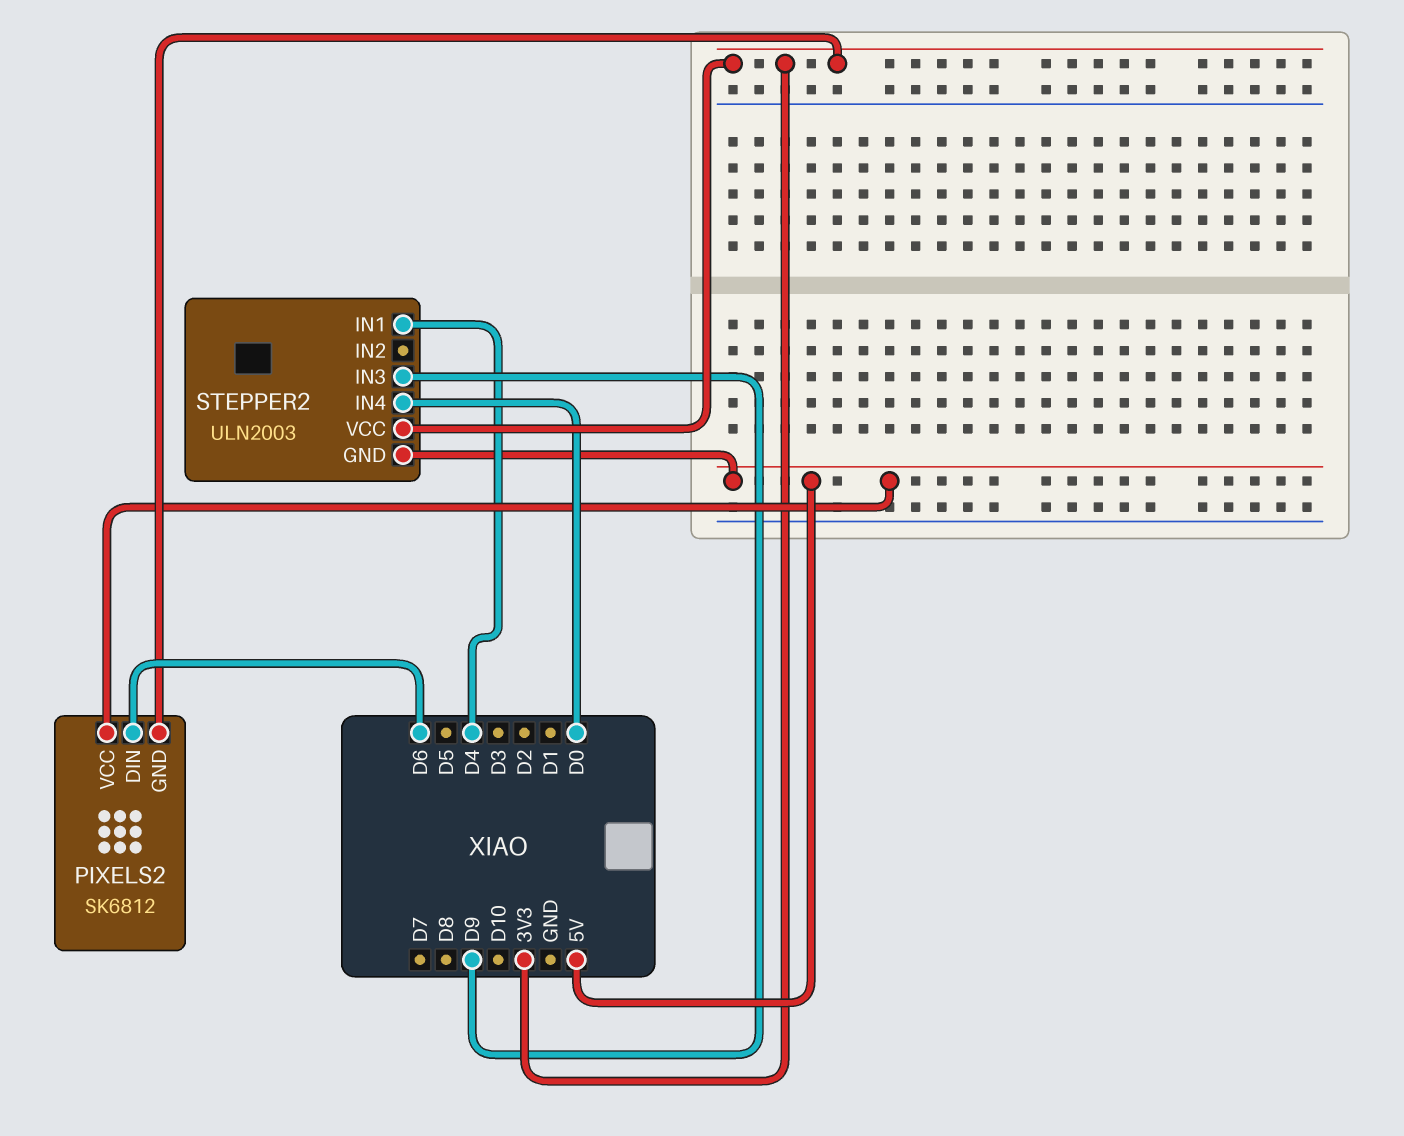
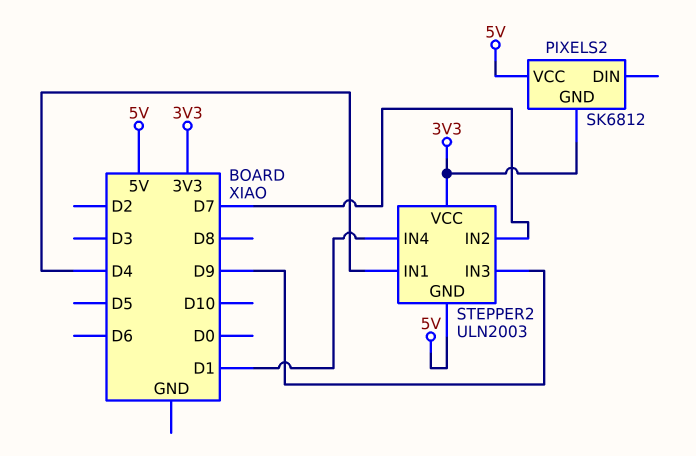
PIXELS2 pin DIN: D6 -> none
STEPPER2 pin IN2: none -> D7
STEPPER2 pin IN4: D0 -> D1

